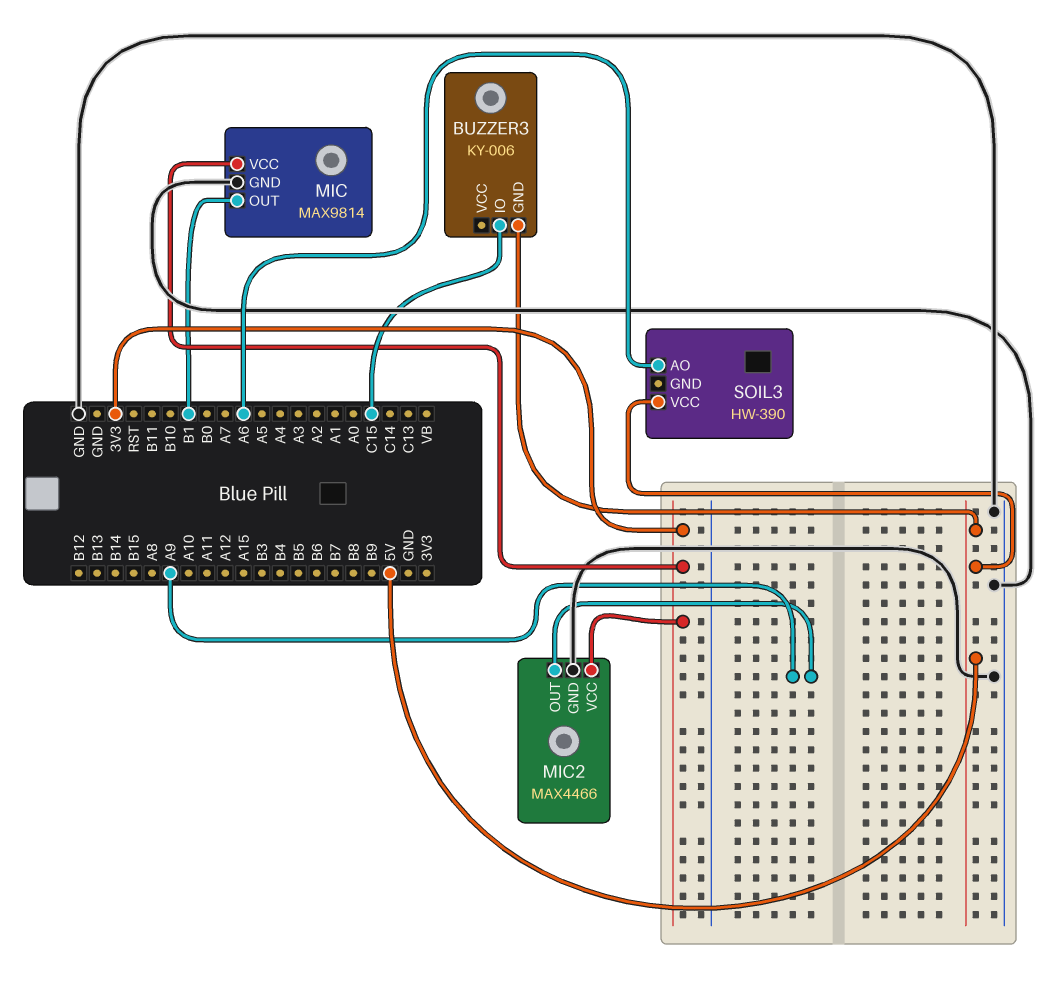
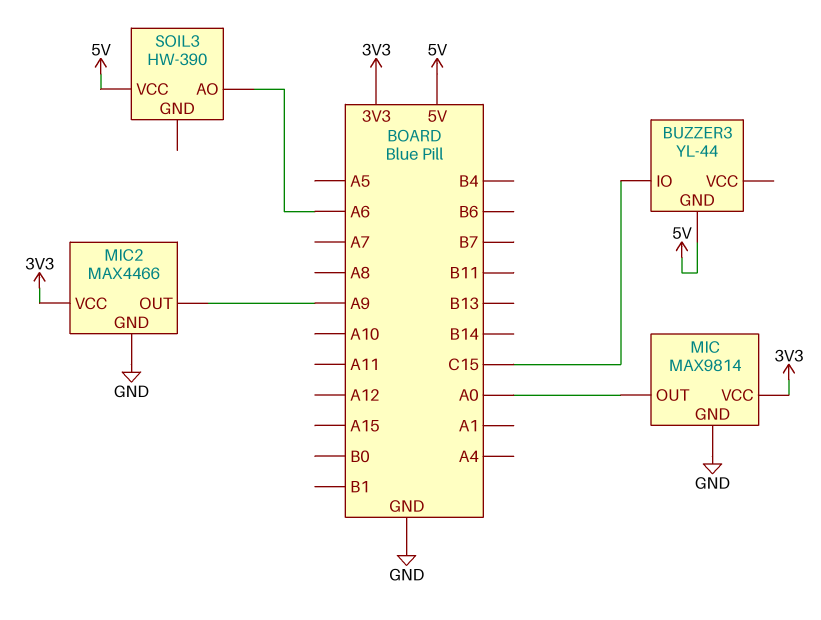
BUZZER3: KY-006 -> YL-44
MIC pin OUT: B1 -> A0

